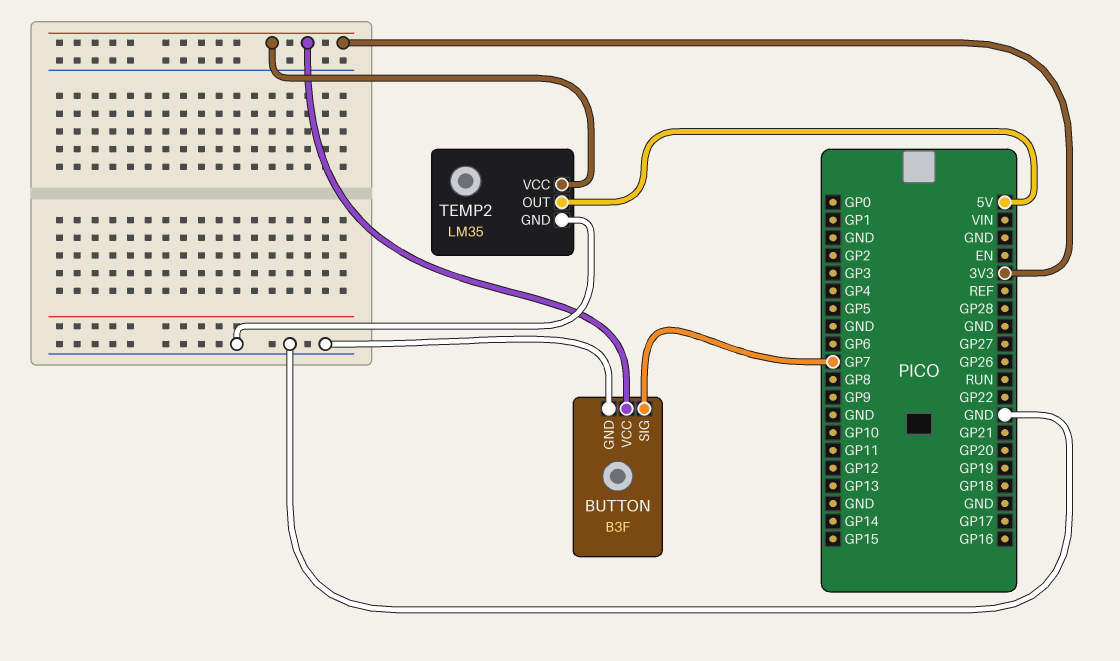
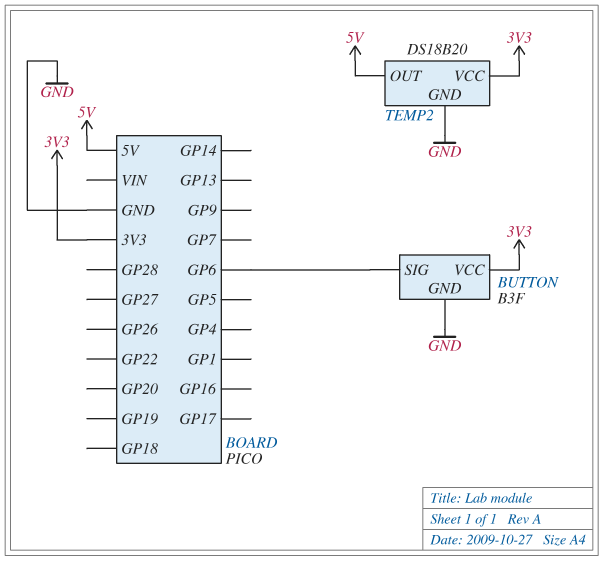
BUTTON pin SIG: GP7 -> GP6
TEMP2: LM35 -> DS18B20

